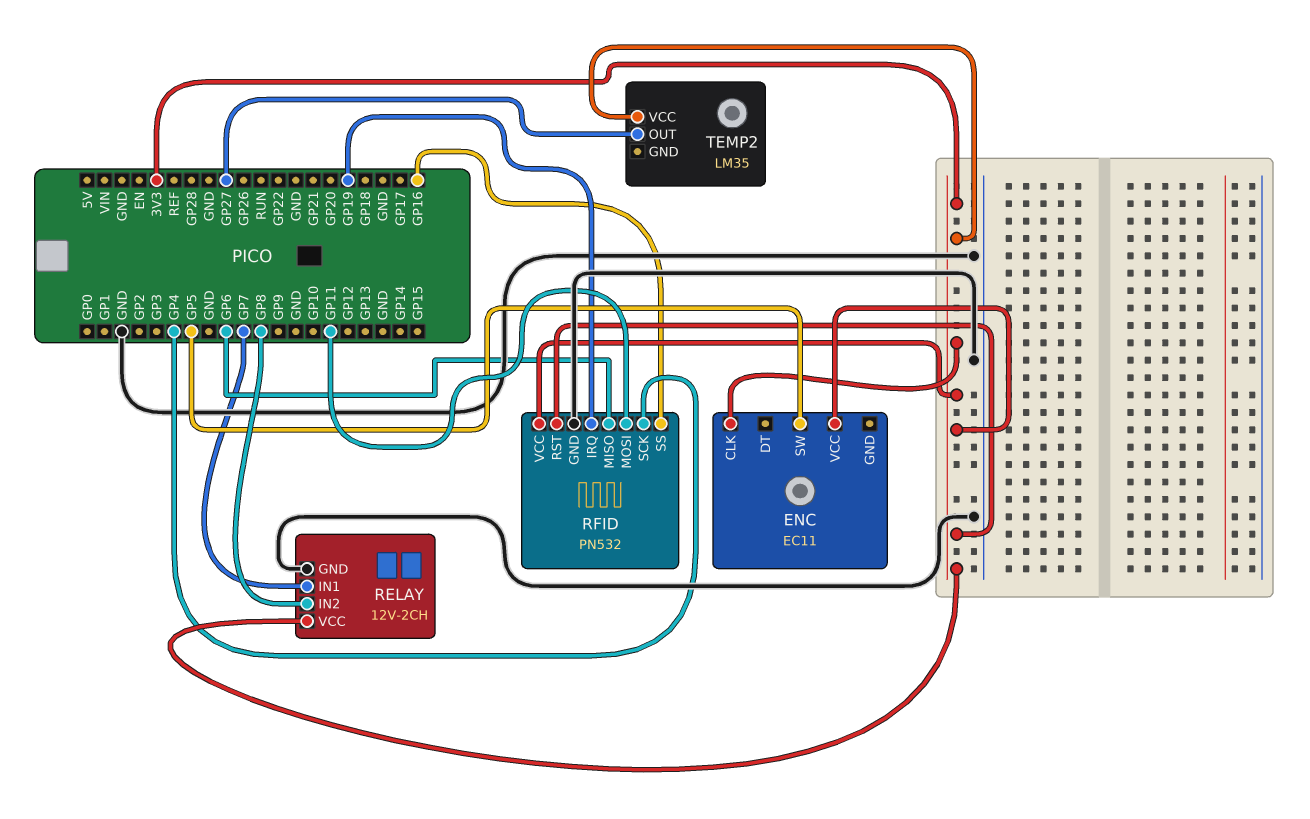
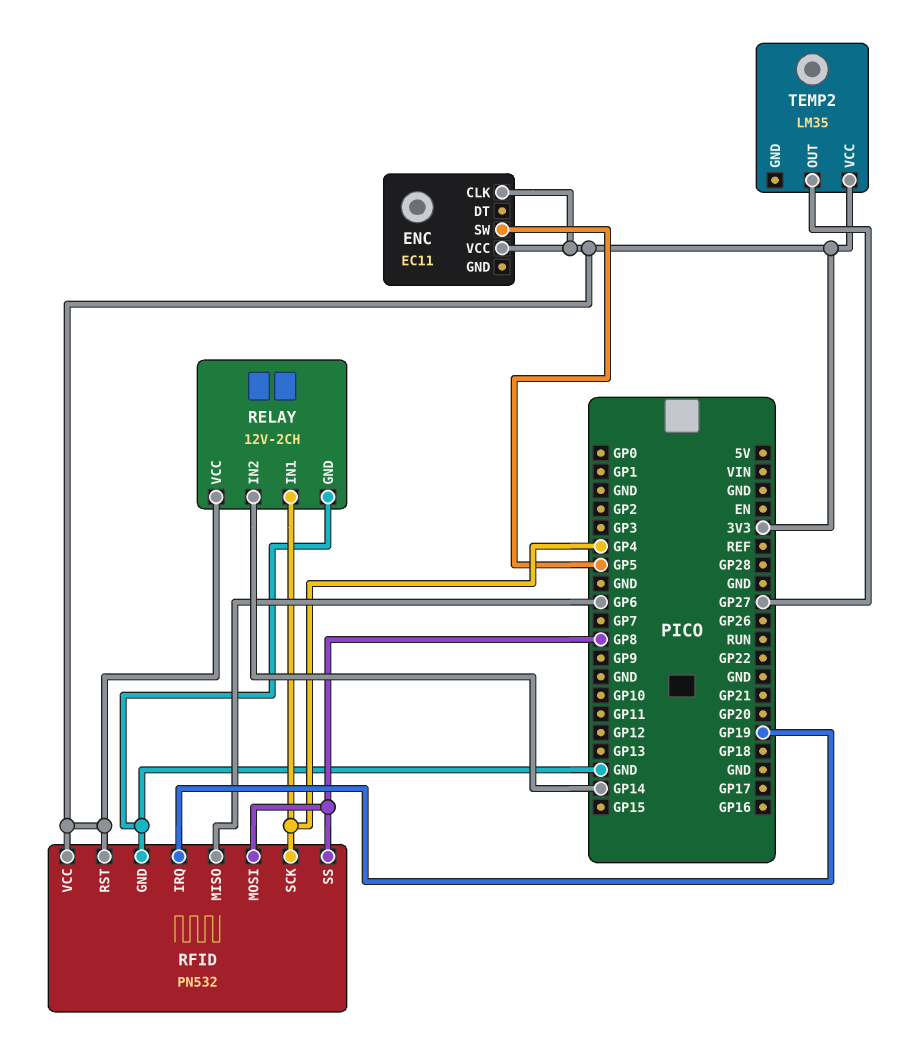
RELAY pin IN1: GP7 -> GP4
RELAY pin IN2: GP8 -> GP14
RFID pin MOSI: GP11 -> GP8
RFID pin SS: GP16 -> GP8

